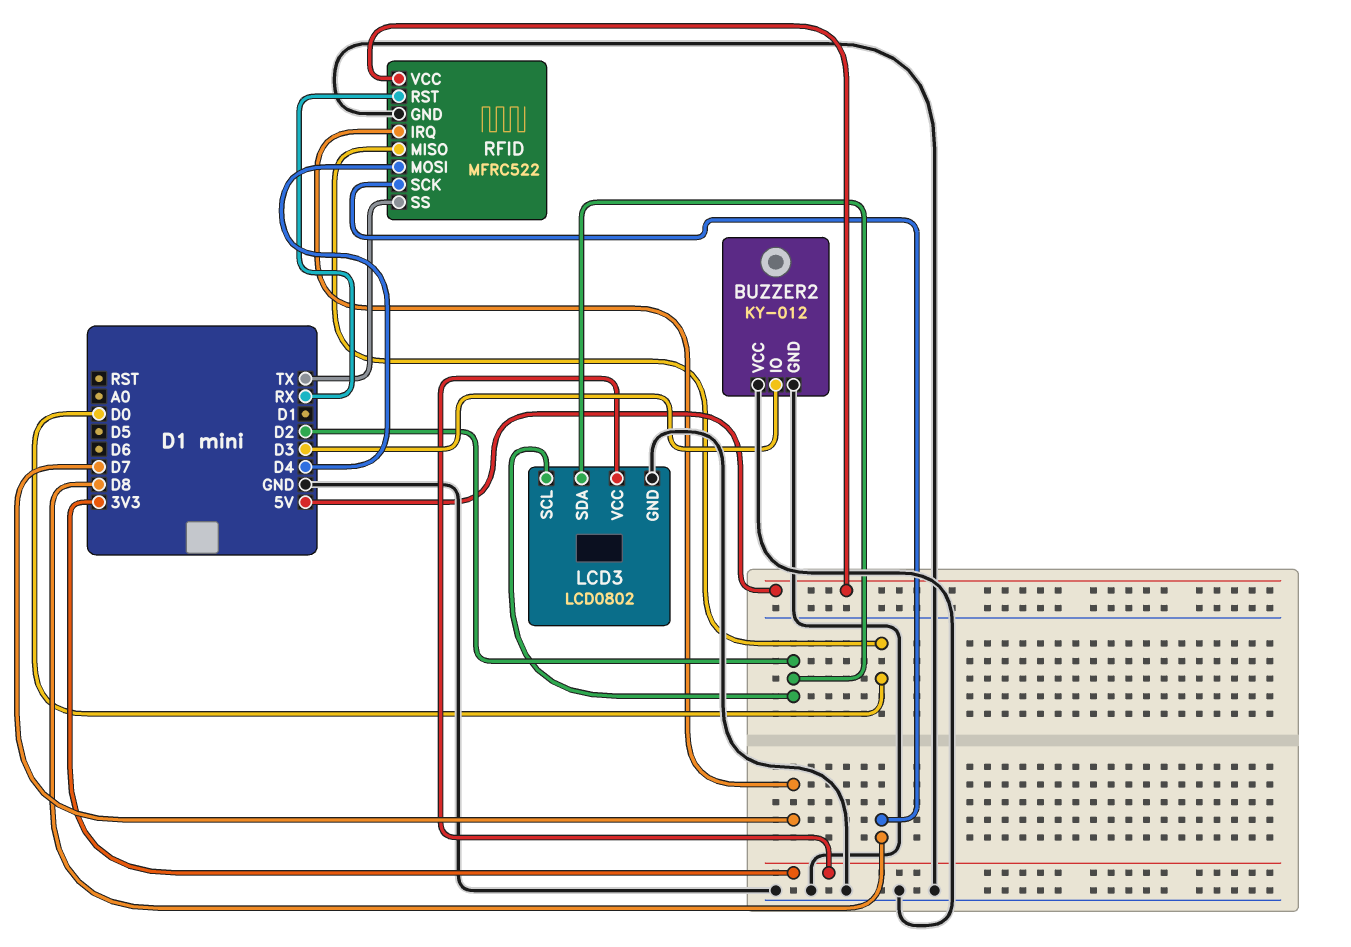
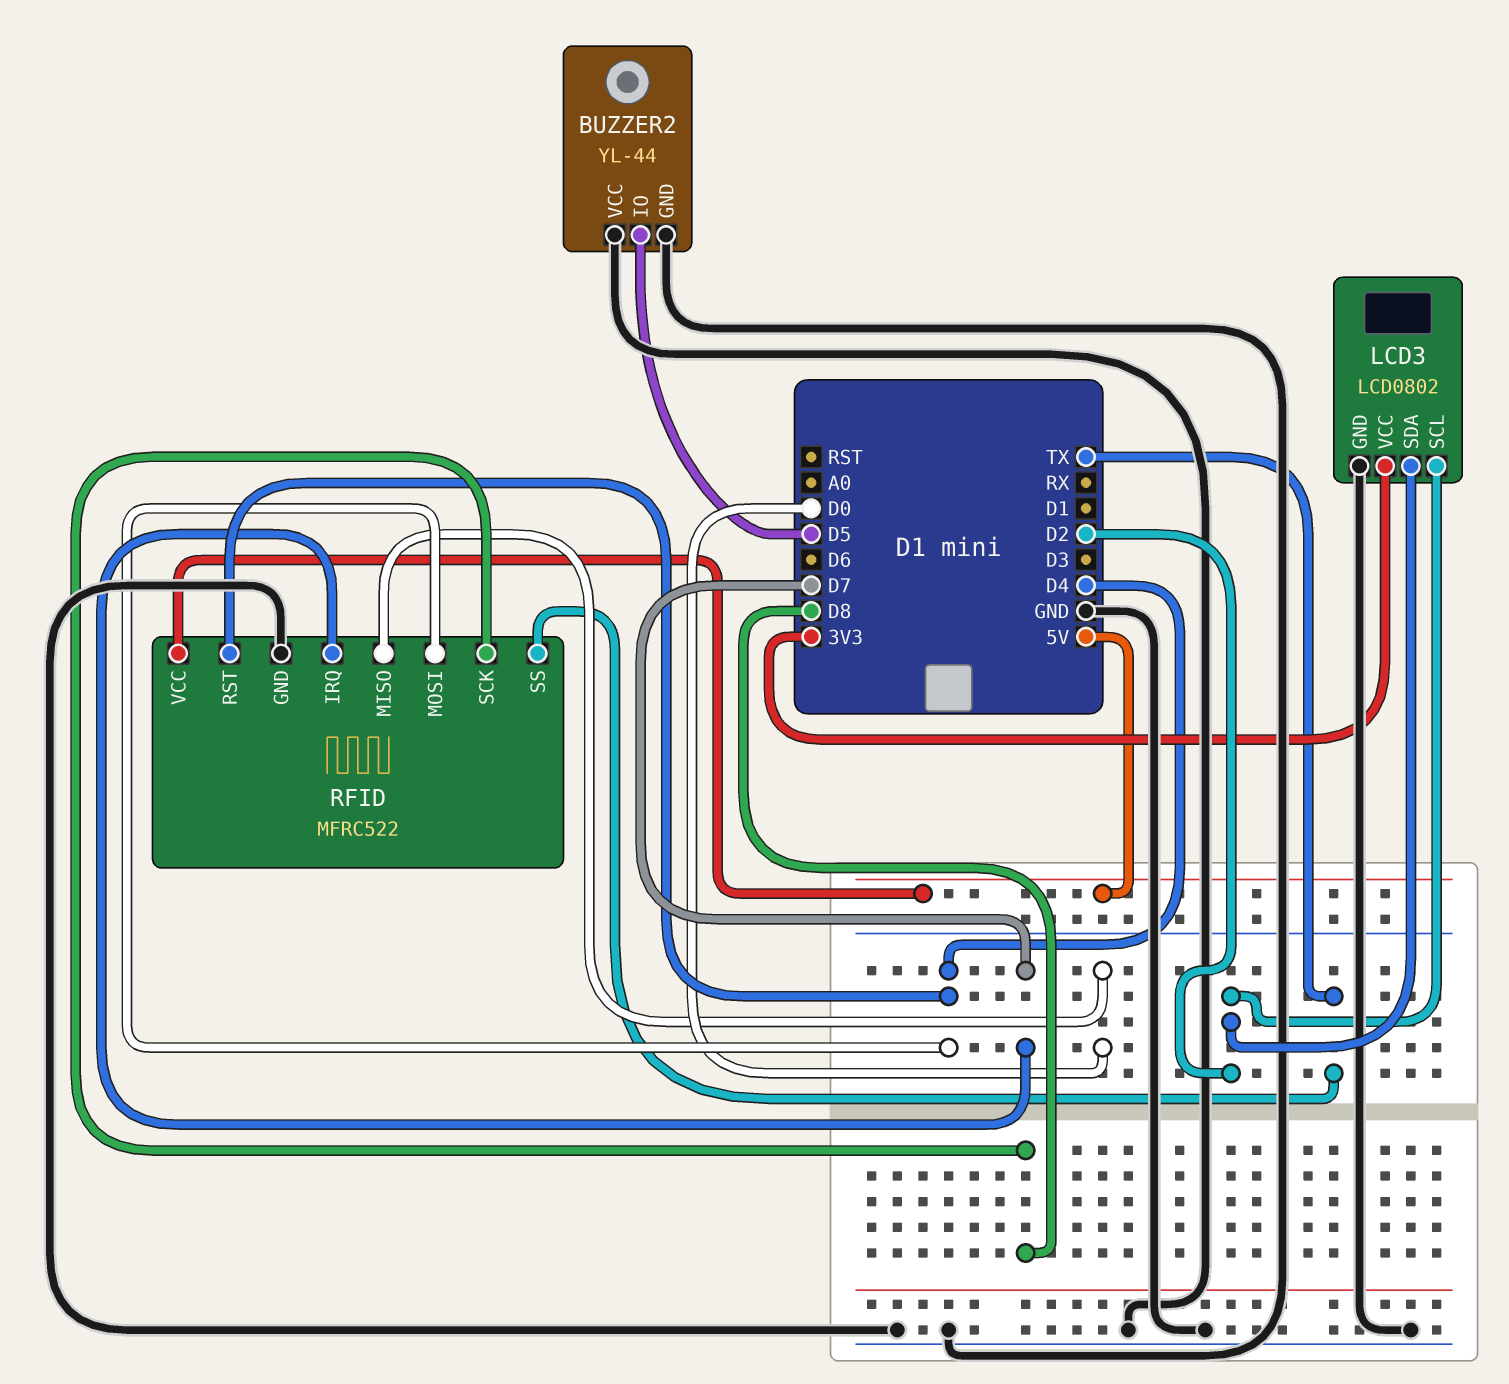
BUZZER2: KY-012 -> YL-44
BUZZER2 pin IO: D3 -> D5
RFID pin RST: RX -> D4

